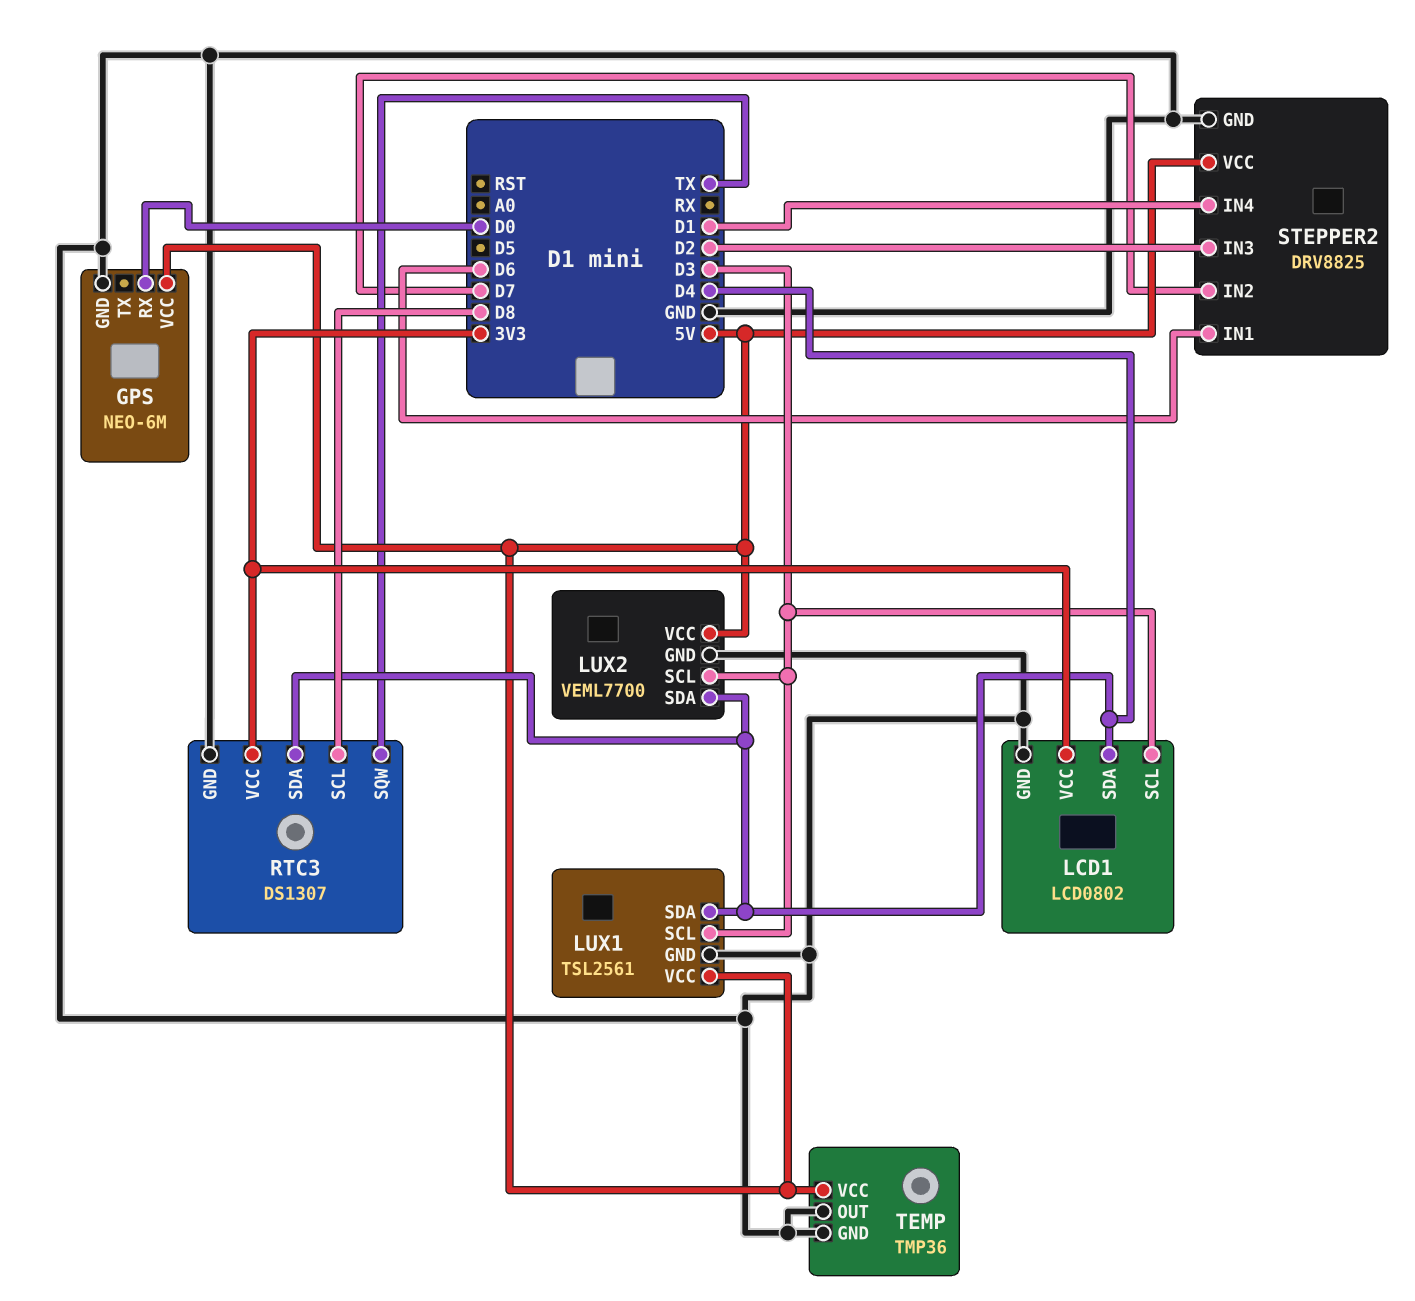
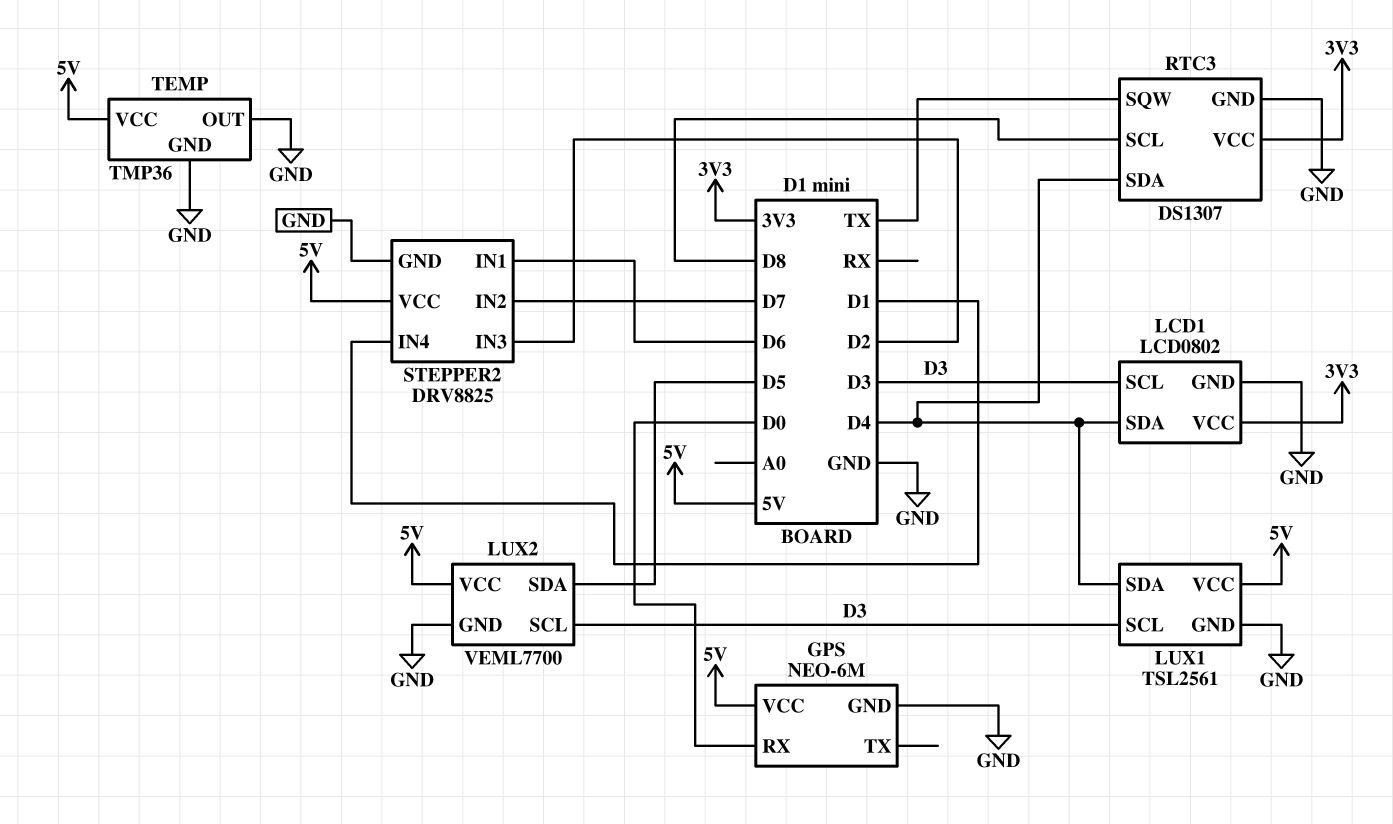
LUX2 pin SDA: D4 -> D5

